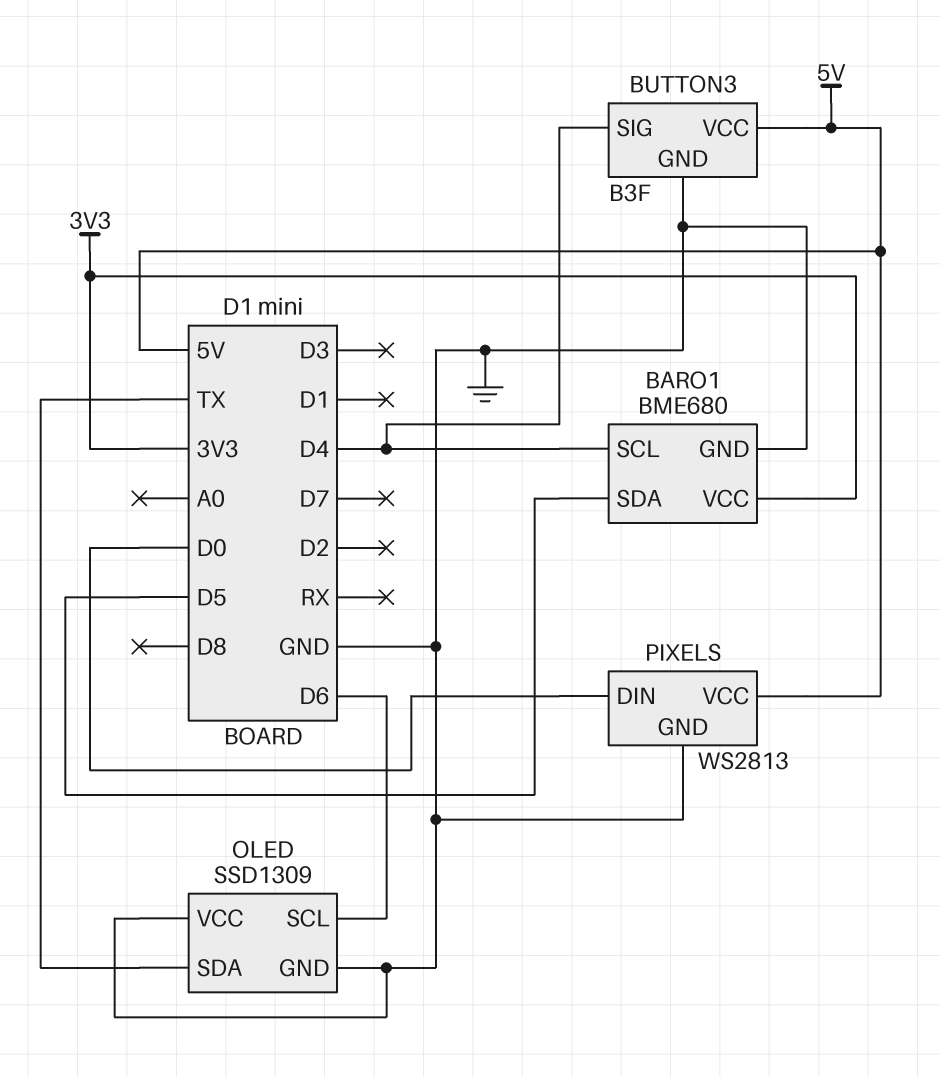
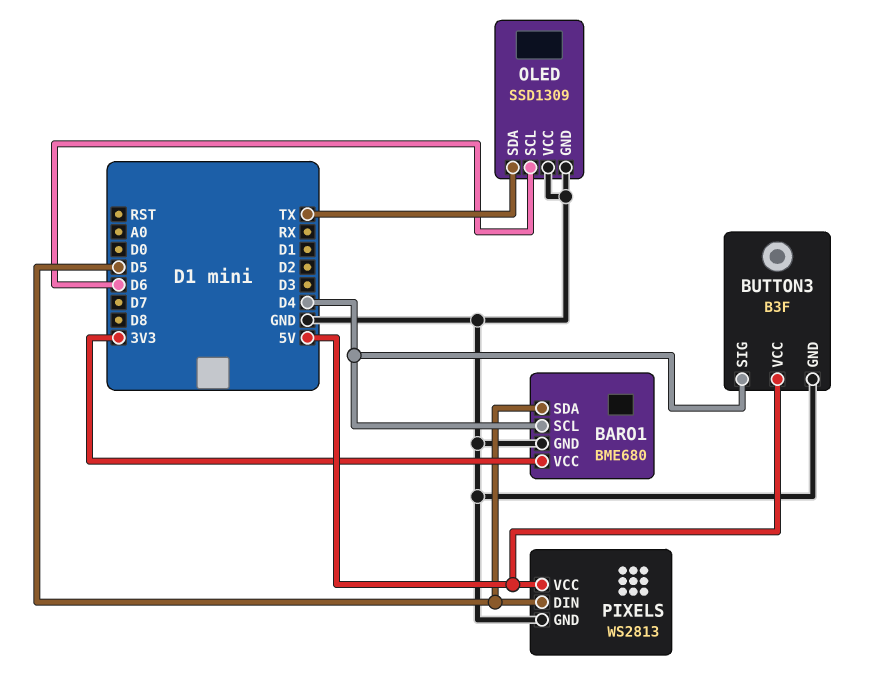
PIXELS pin DIN: D0 -> D5

